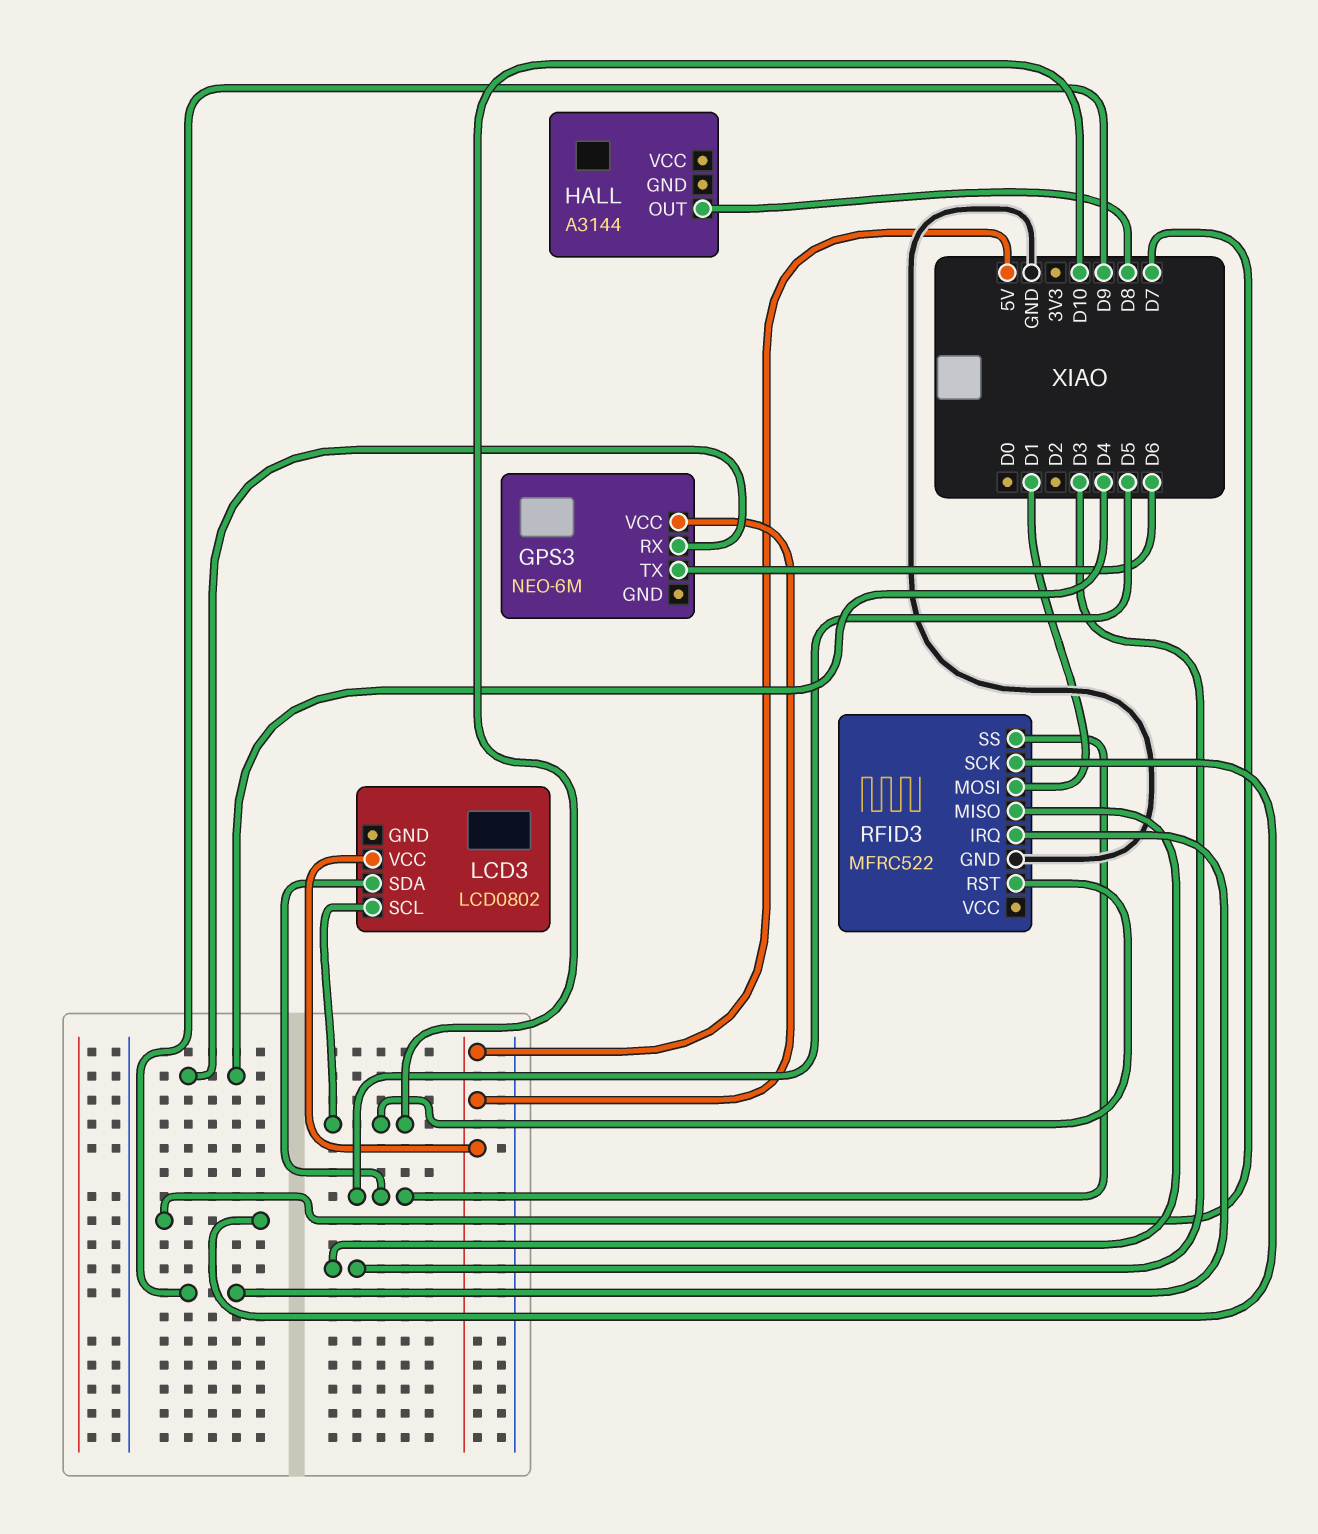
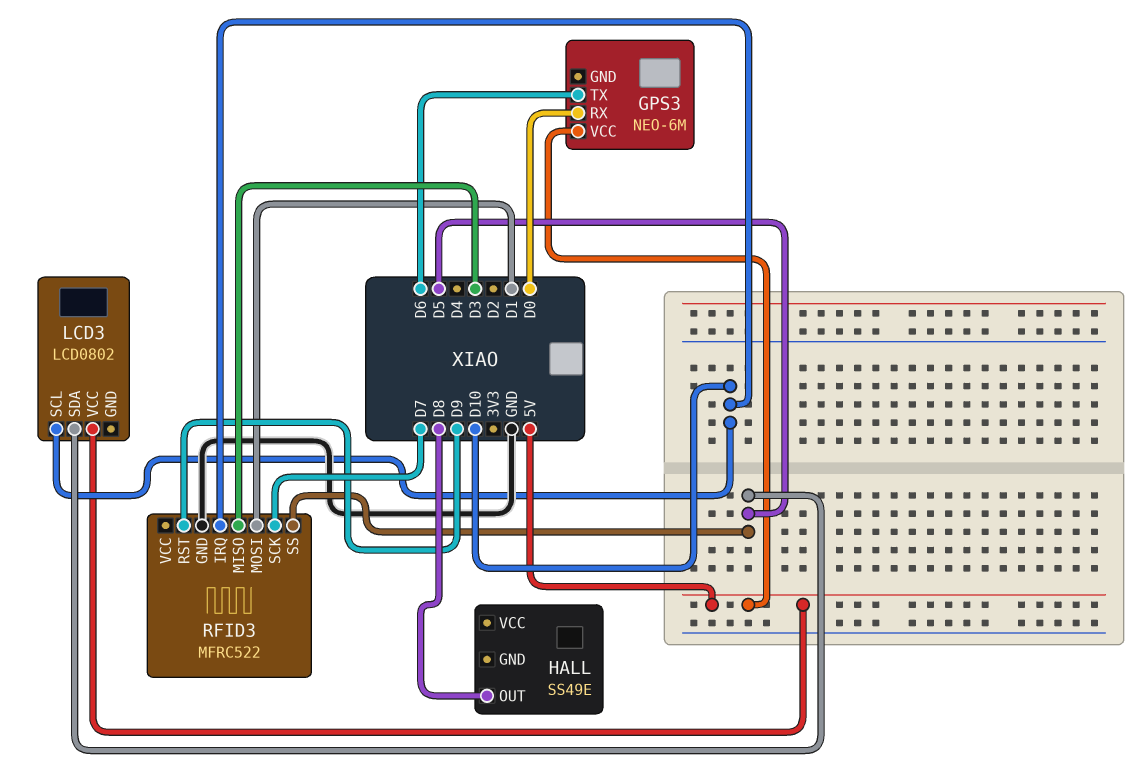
GPS3 pin RX: D4 -> D0
HALL: A3144 -> SS49E
RFID3 pin IRQ: D9 -> D10
RFID3 pin RST: D10 -> D9

